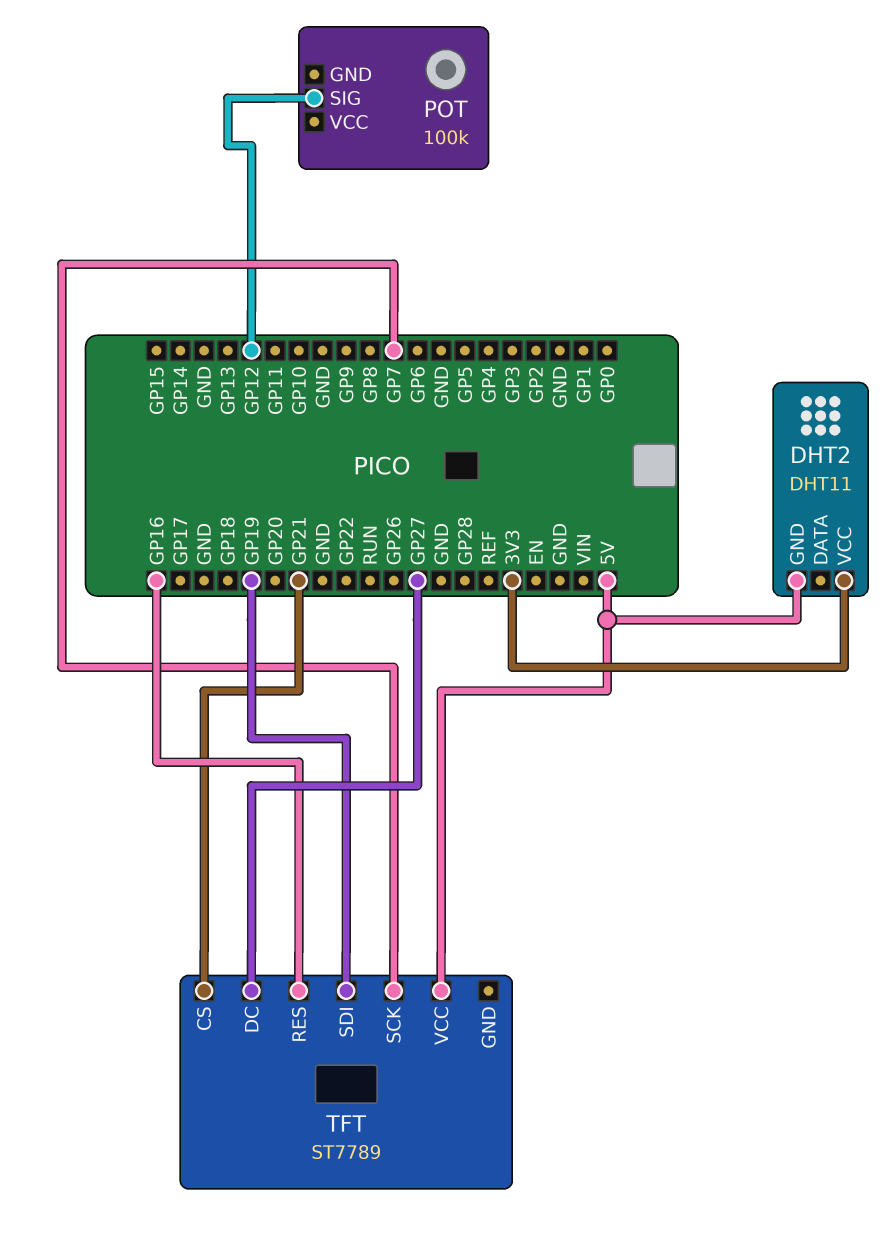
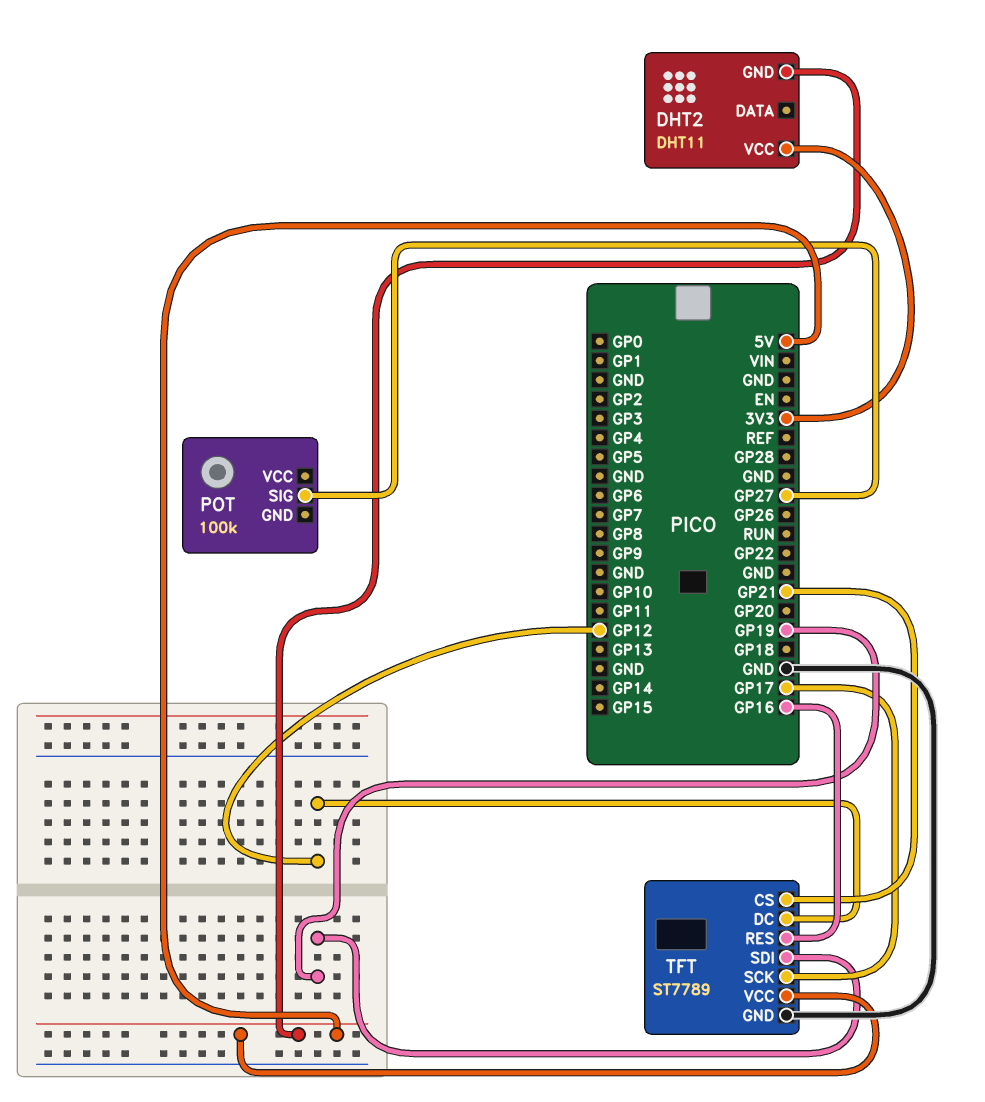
POT pin SIG: GP12 -> GP27
TFT pin DC: GP27 -> GP12
TFT pin GND: none -> GND
TFT pin SCK: GP7 -> GP17

